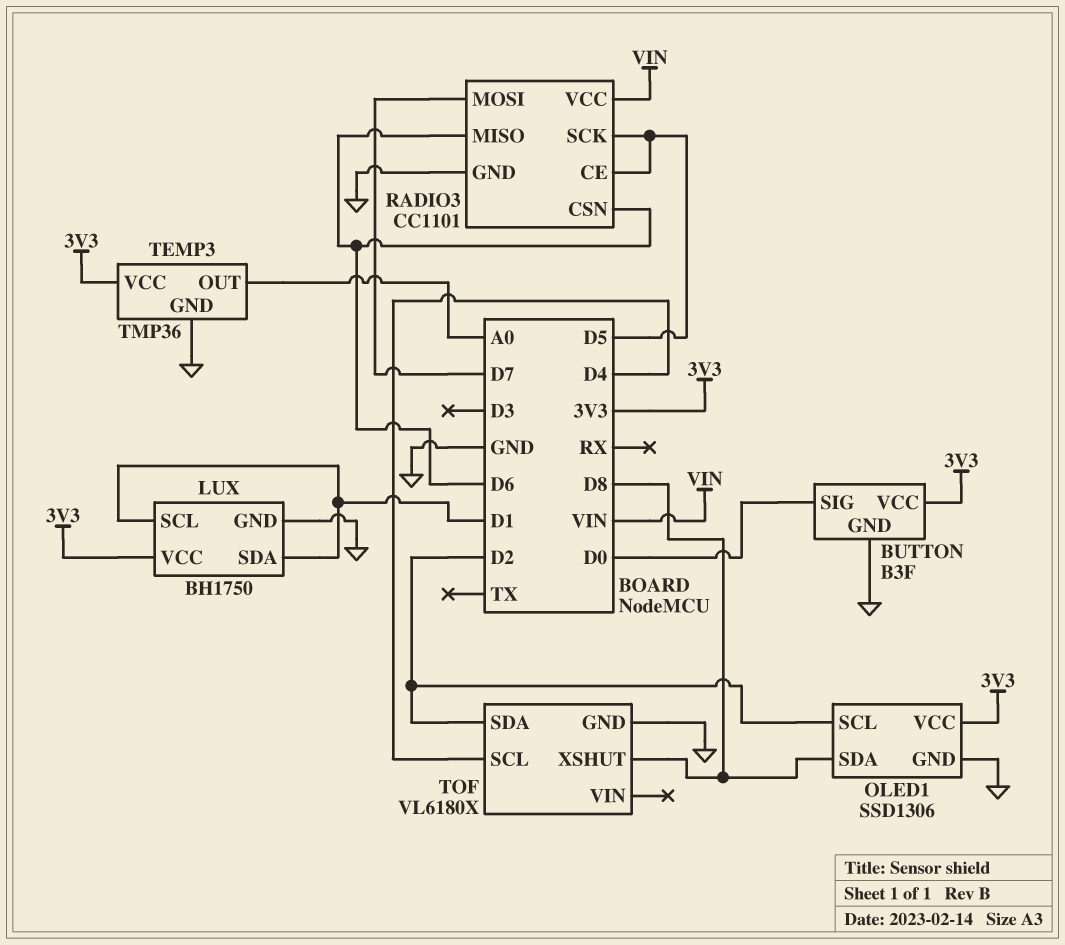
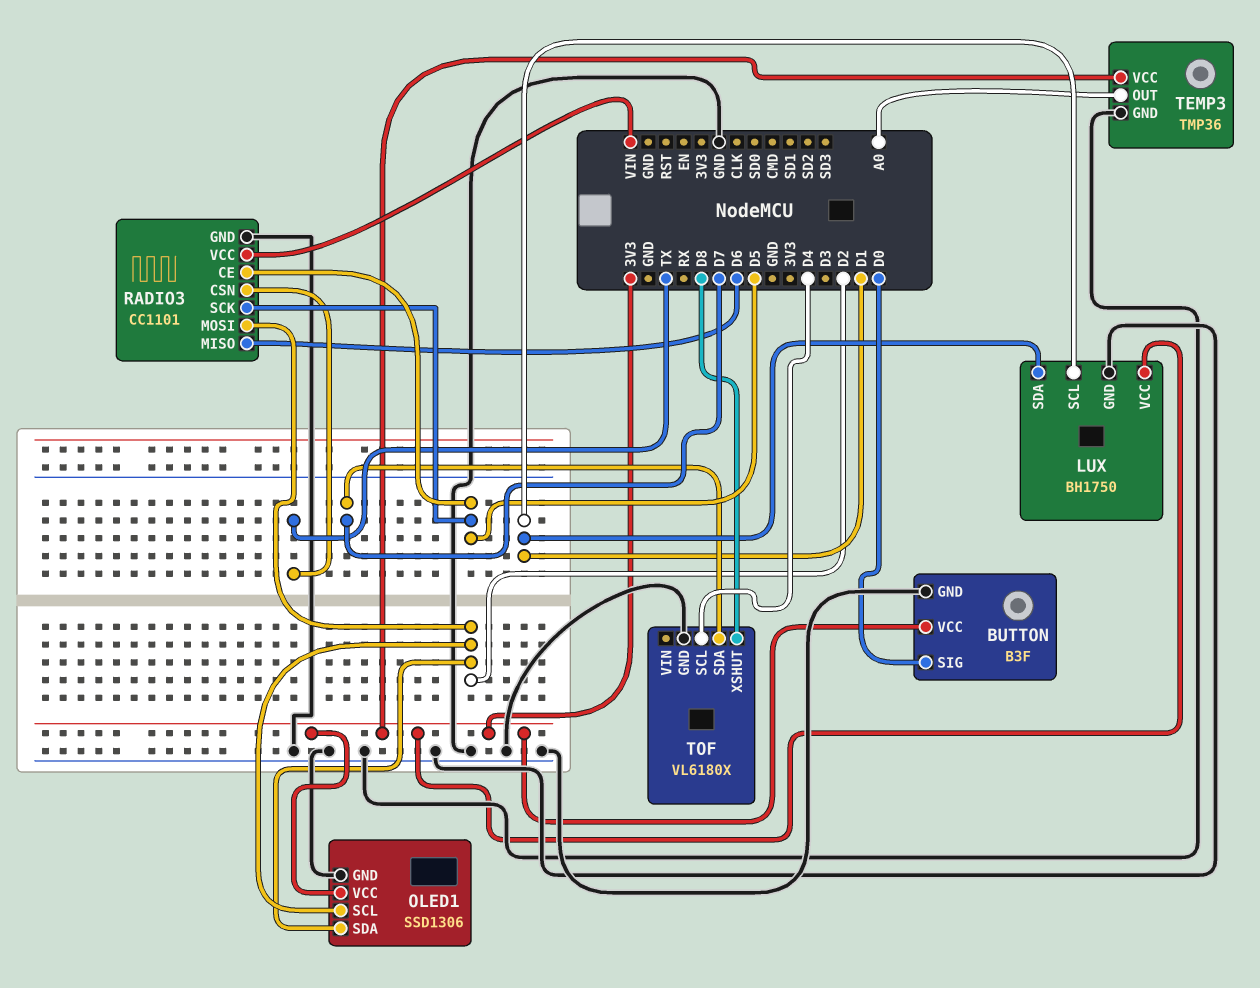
OLED1 pin SDA: D8 -> D2
RADIO3 pin CSN: D6 -> TX
RADIO3 pin MOSI: D7 -> D2
TOF pin SDA: D2 -> D7

